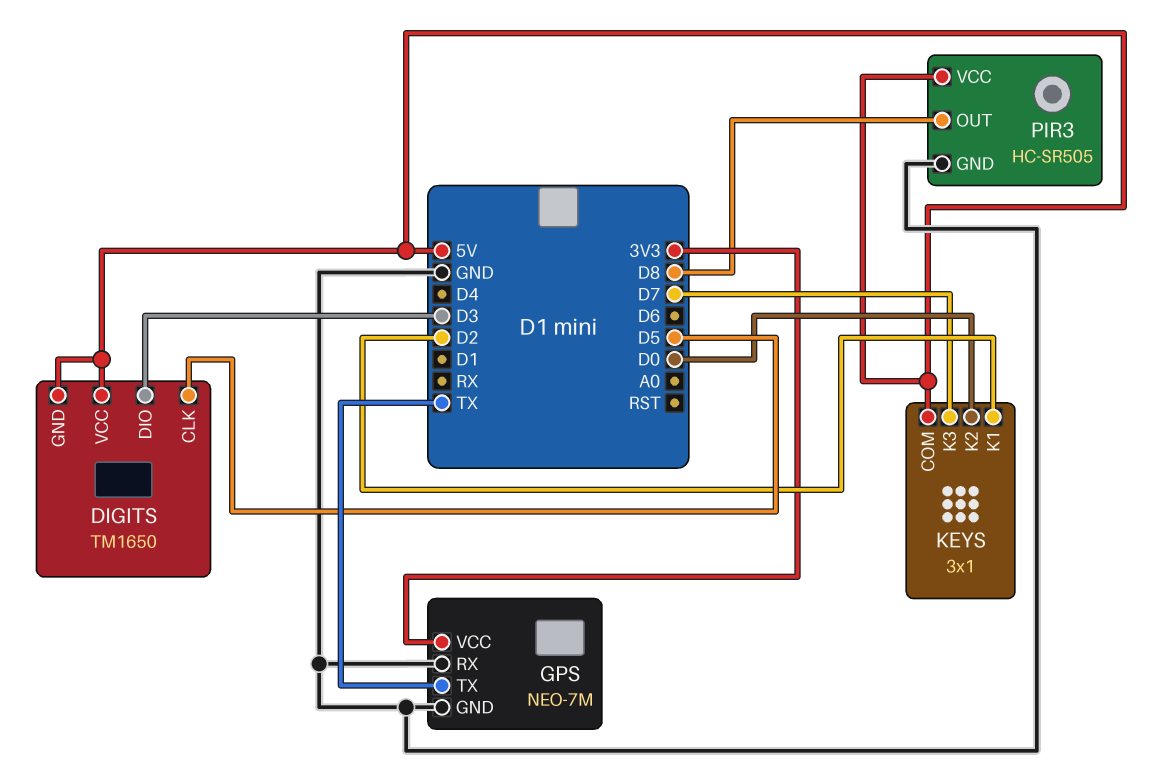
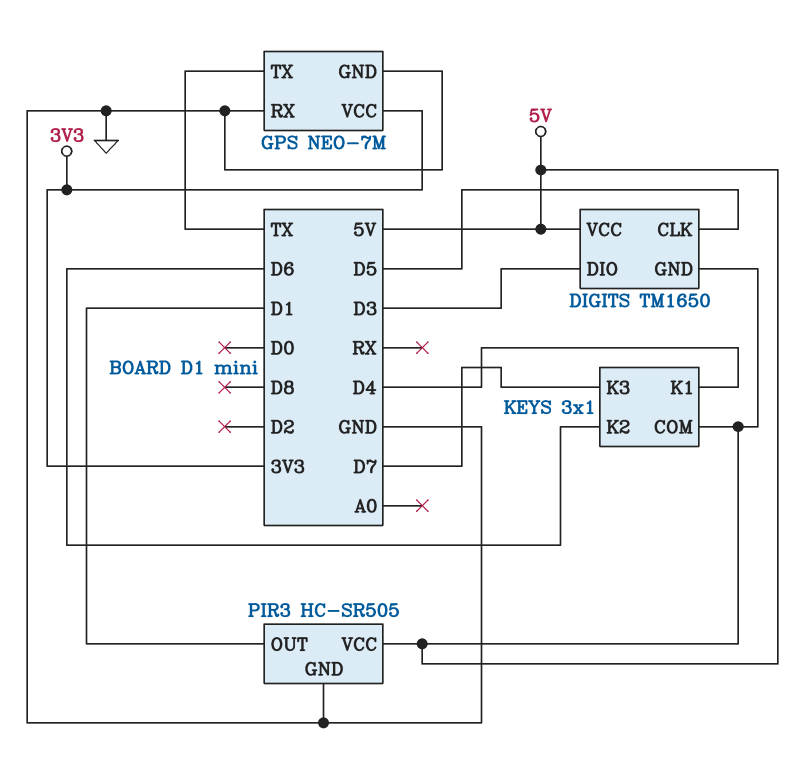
KEYS pin K1: D2 -> D4
KEYS pin K2: D0 -> D6
PIR3 pin OUT: D8 -> D1

